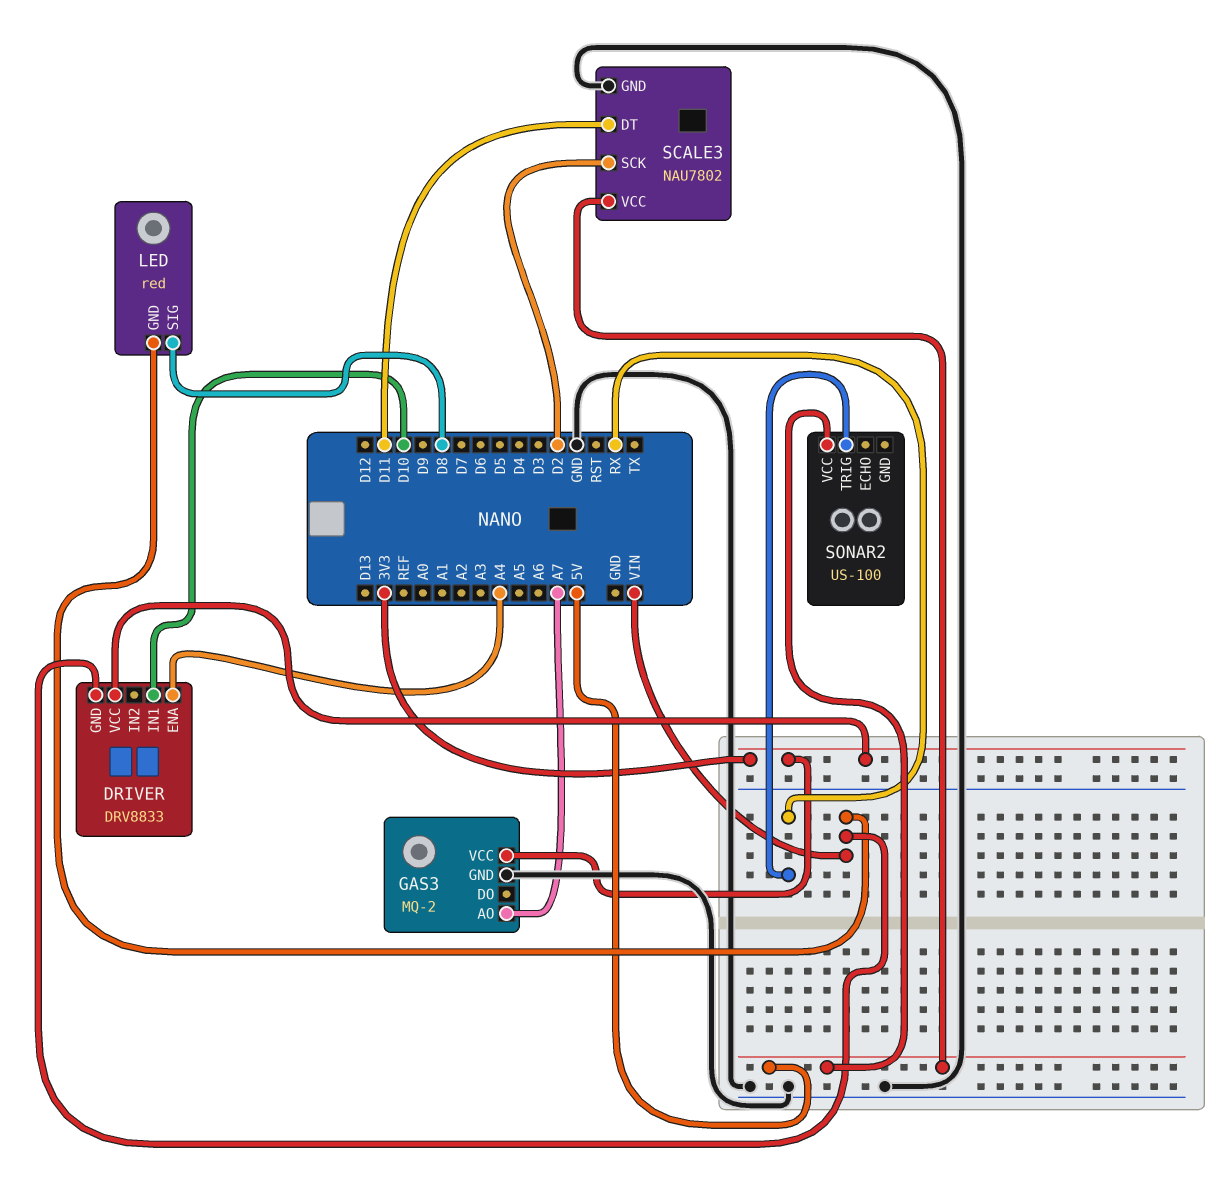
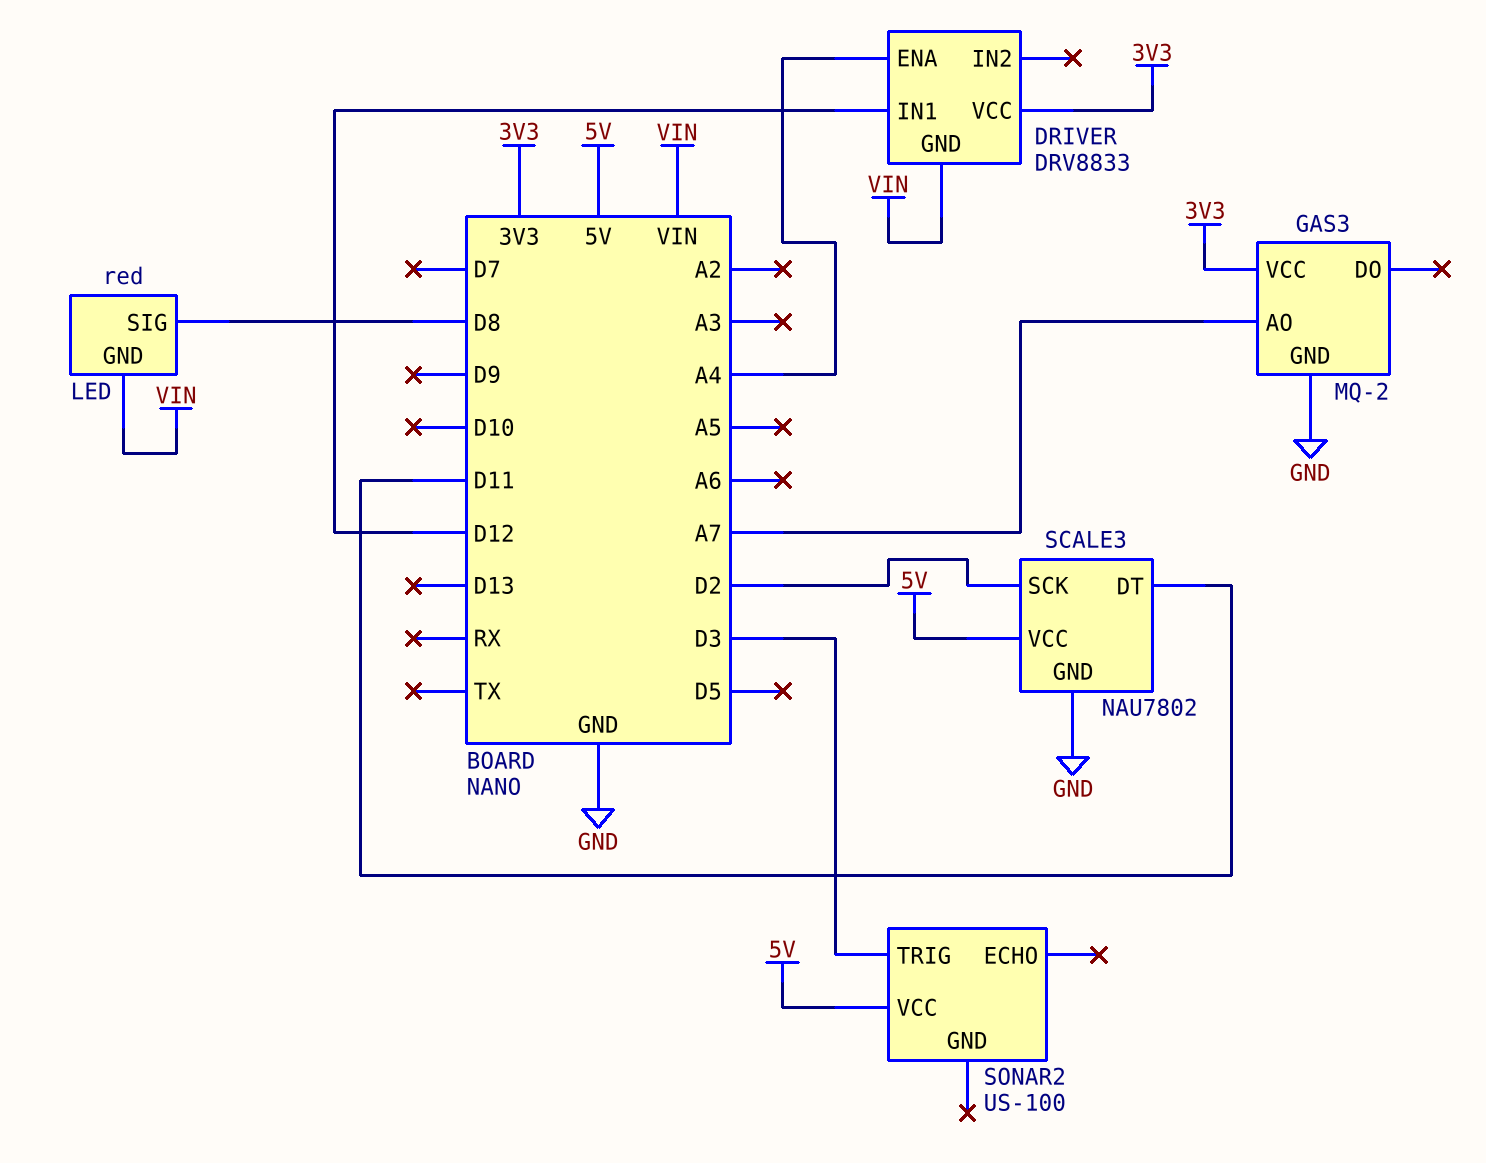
DRIVER pin IN1: D10 -> D12
SONAR2 pin TRIG: RX -> D3

